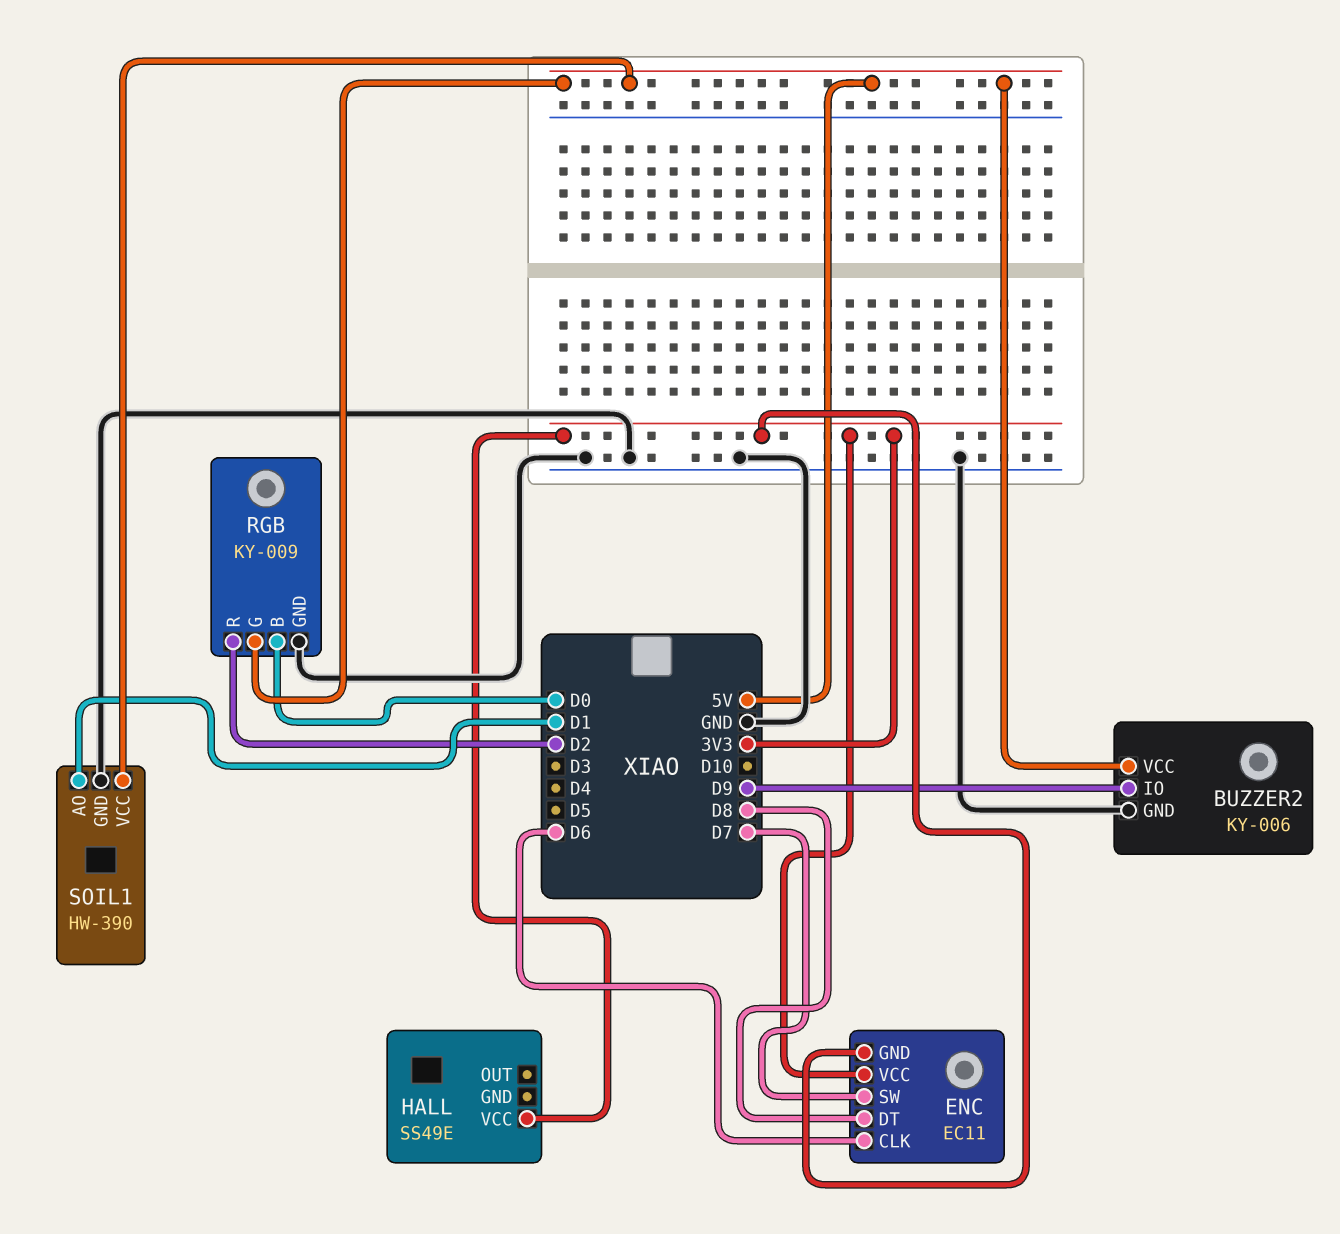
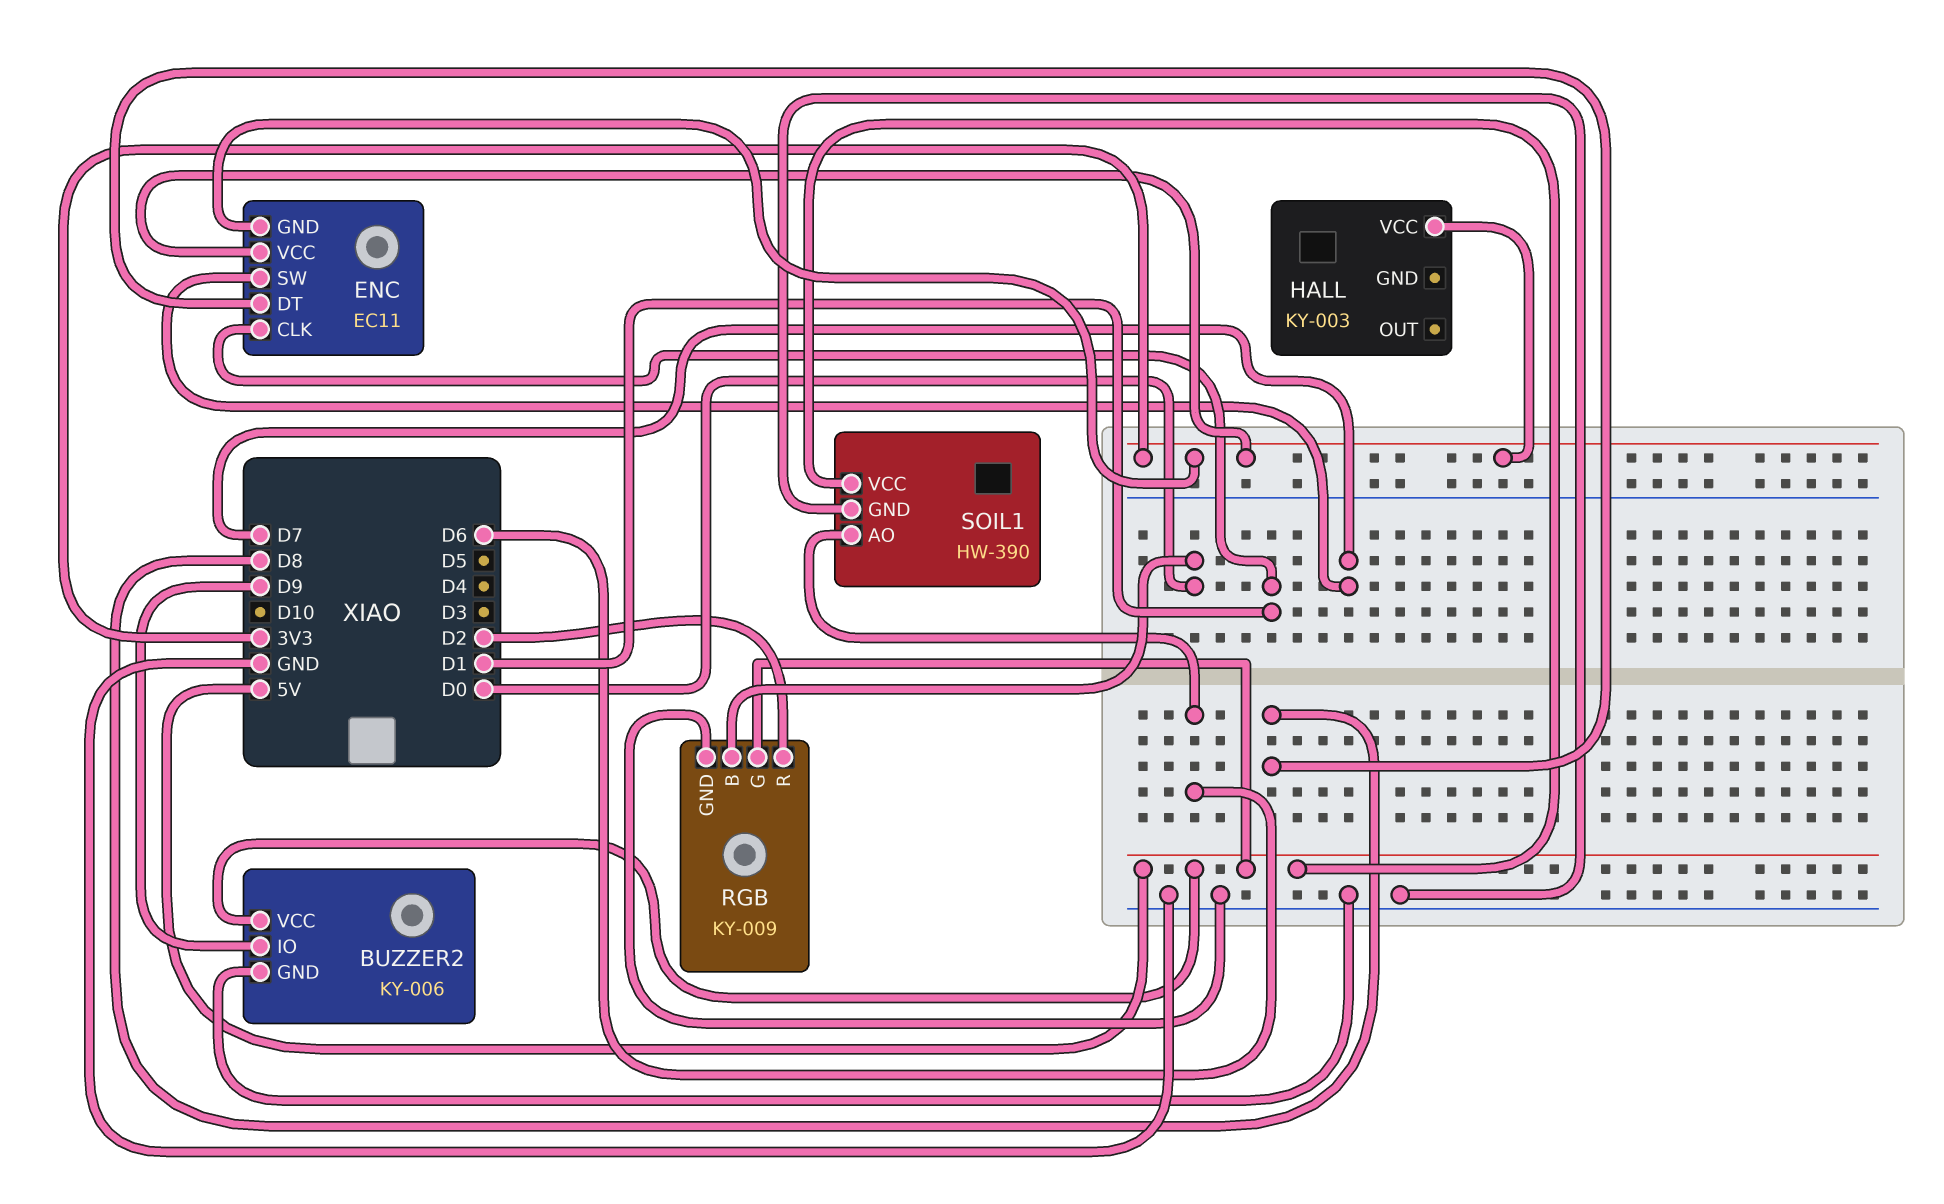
ENC pin CLK: D6 -> D1
HALL: SS49E -> KY-003
SOIL1 pin AO: D1 -> D6

